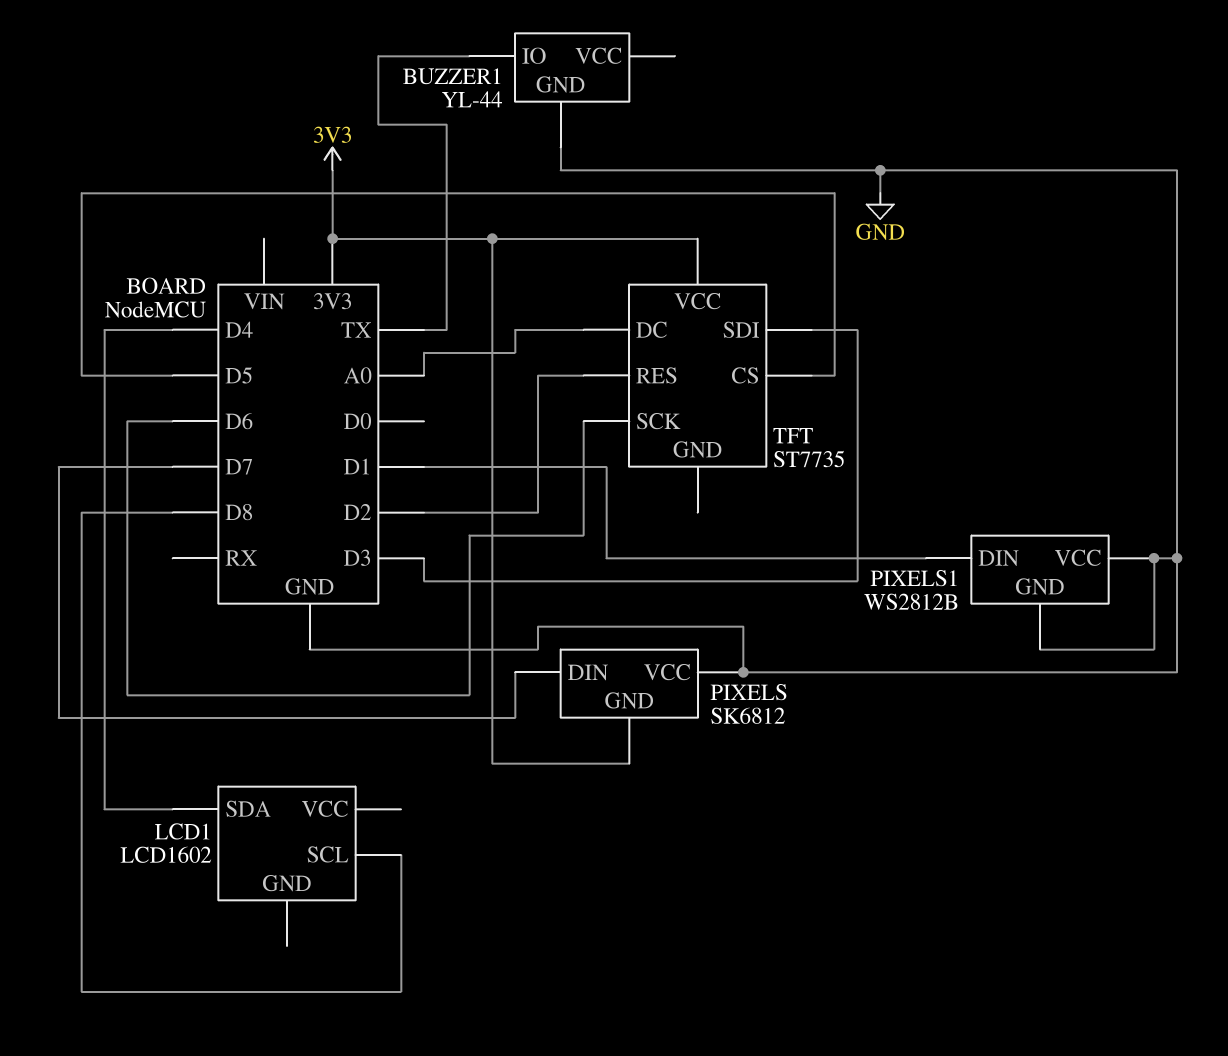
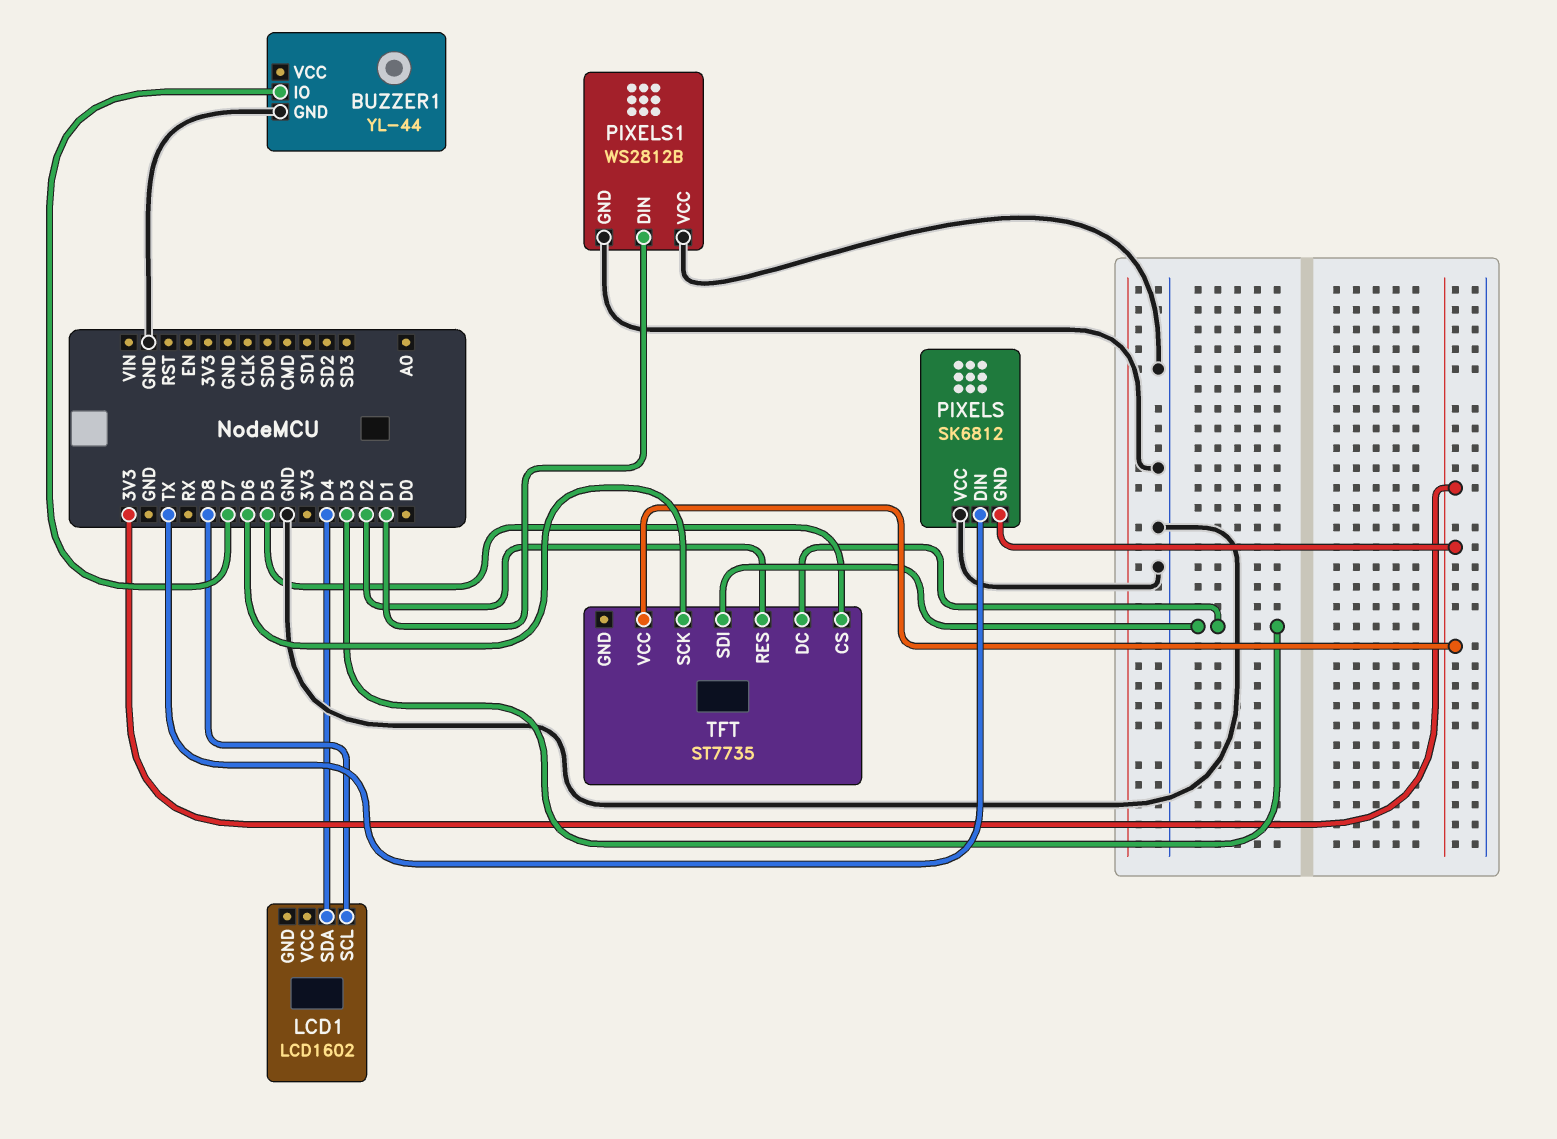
BUZZER1 pin IO: TX -> D7
PIXELS pin DIN: D7 -> TX
TFT pin DC: A0 -> D3

